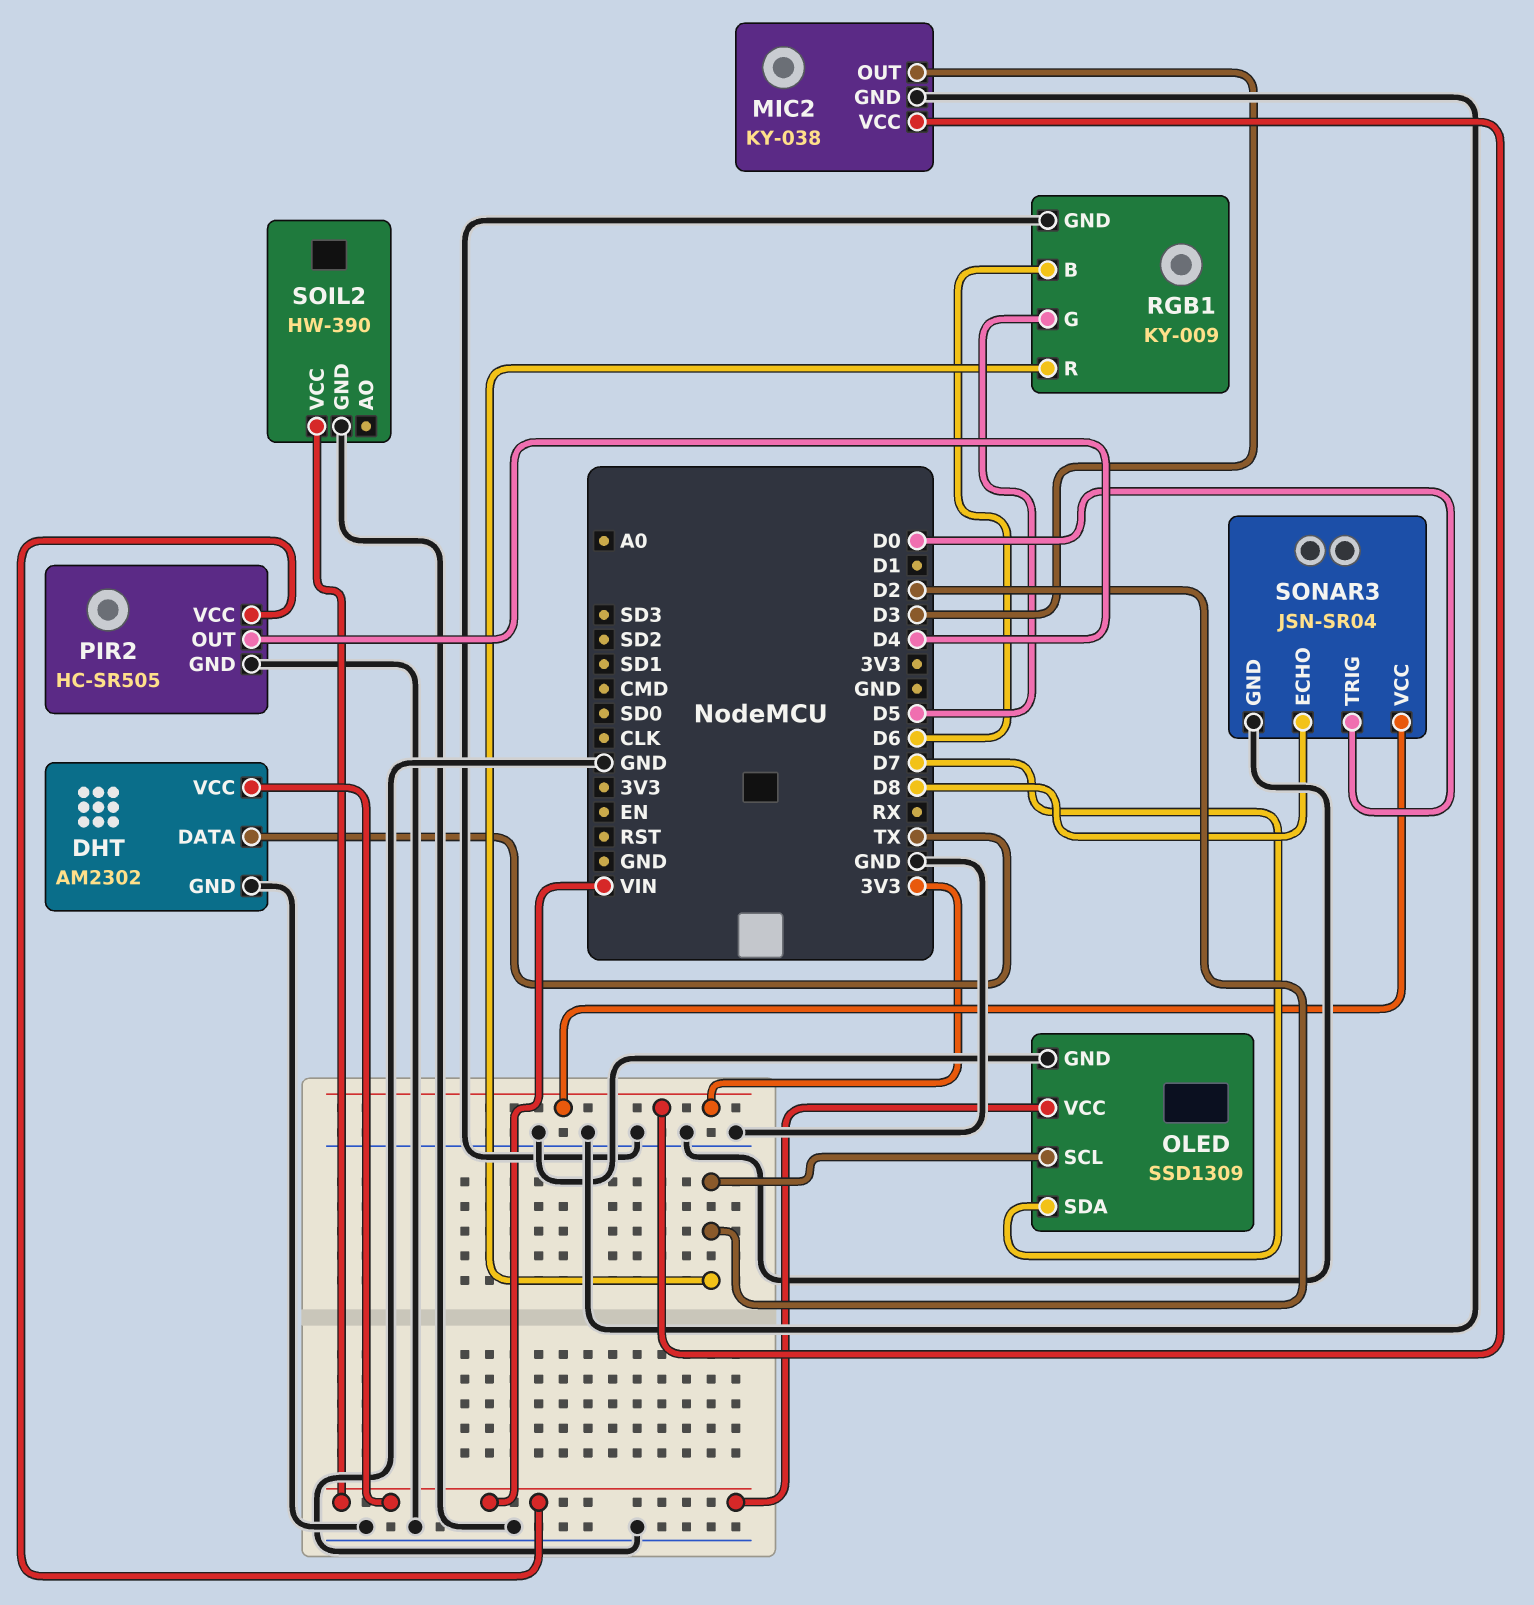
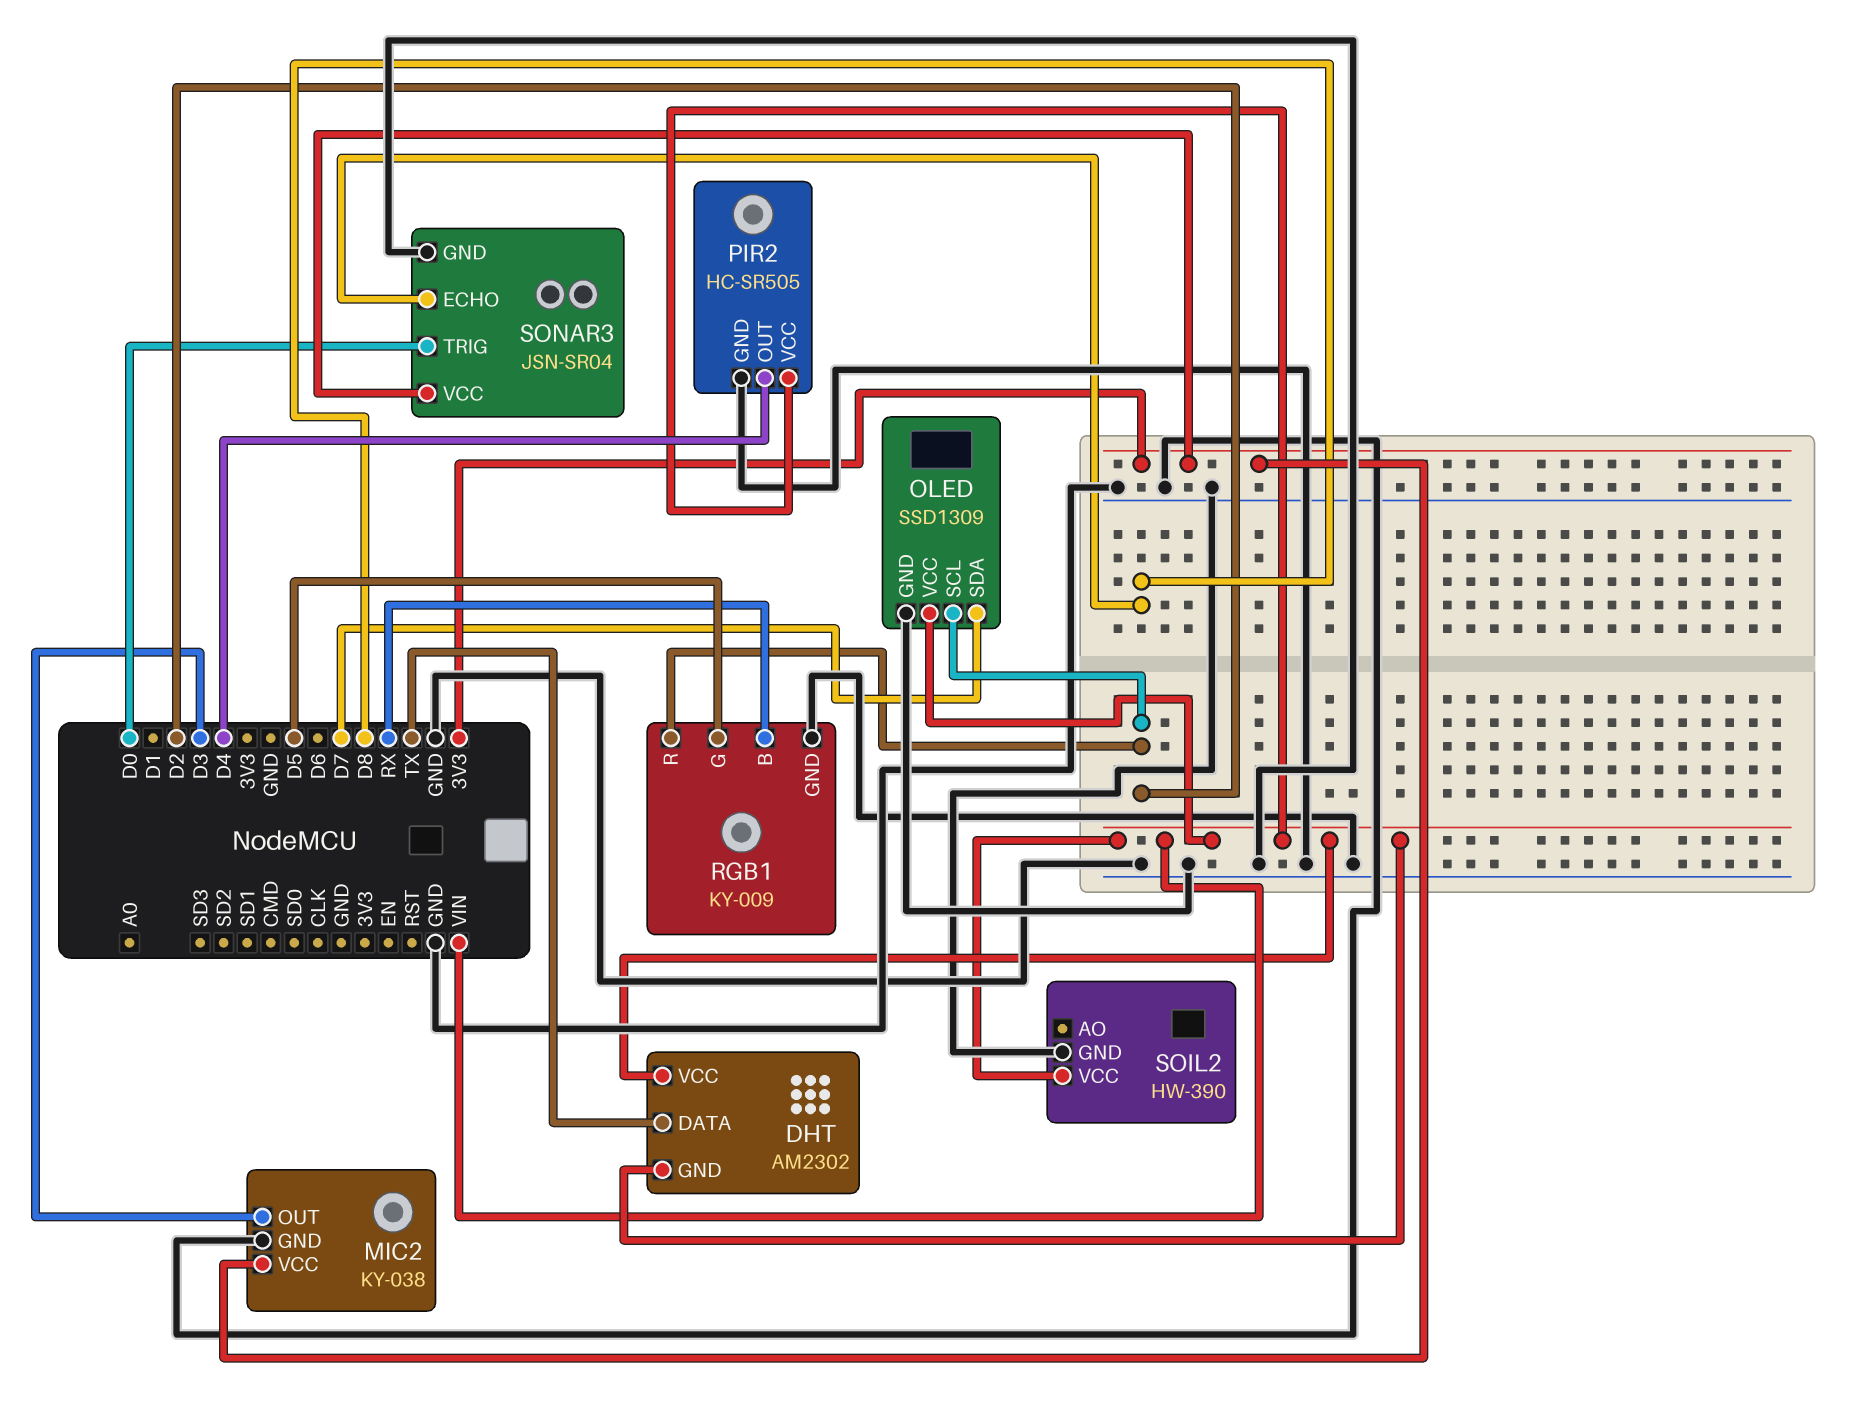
DHT pin GND: GND -> VIN
RGB1 pin B: D6 -> RX

